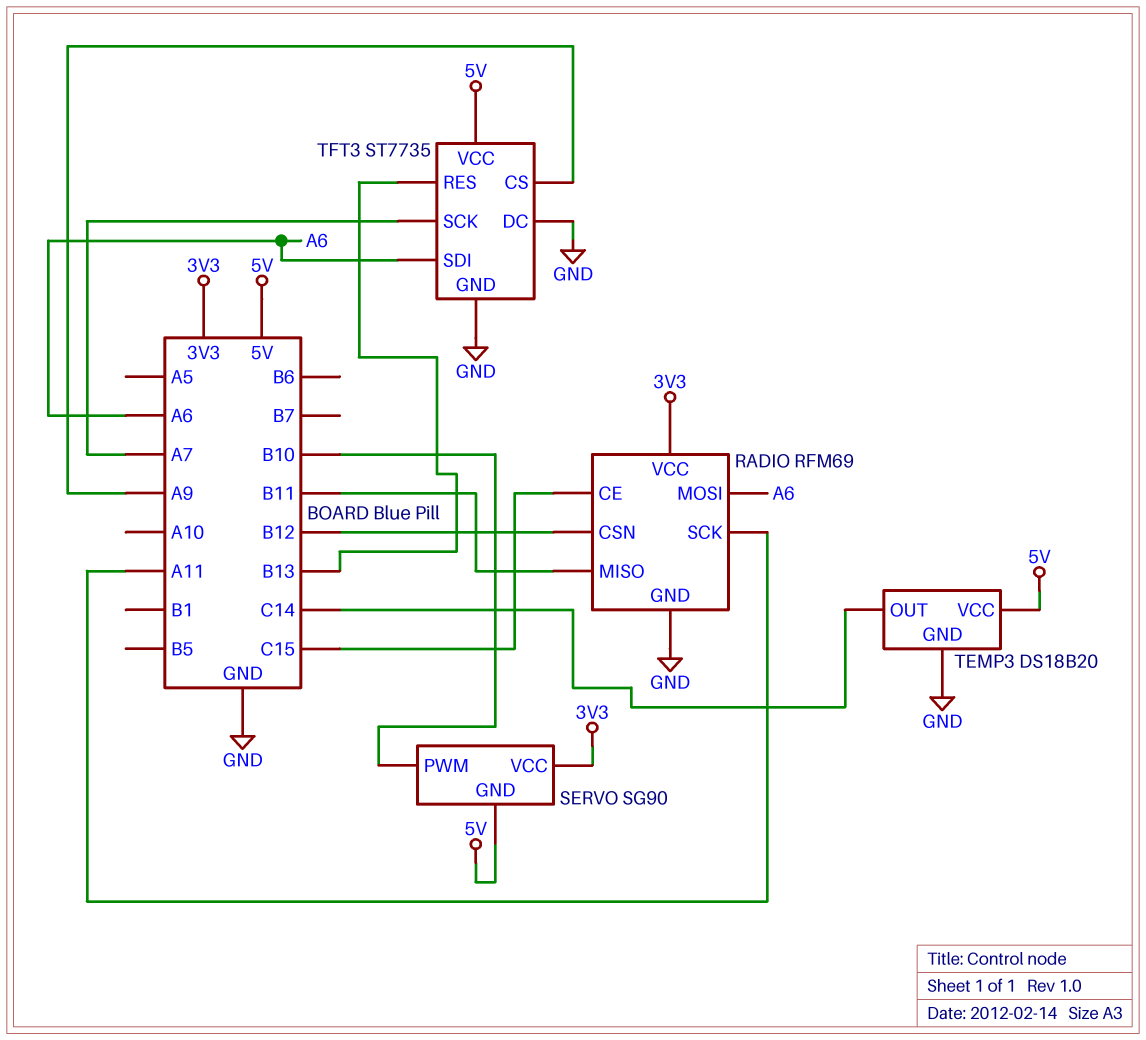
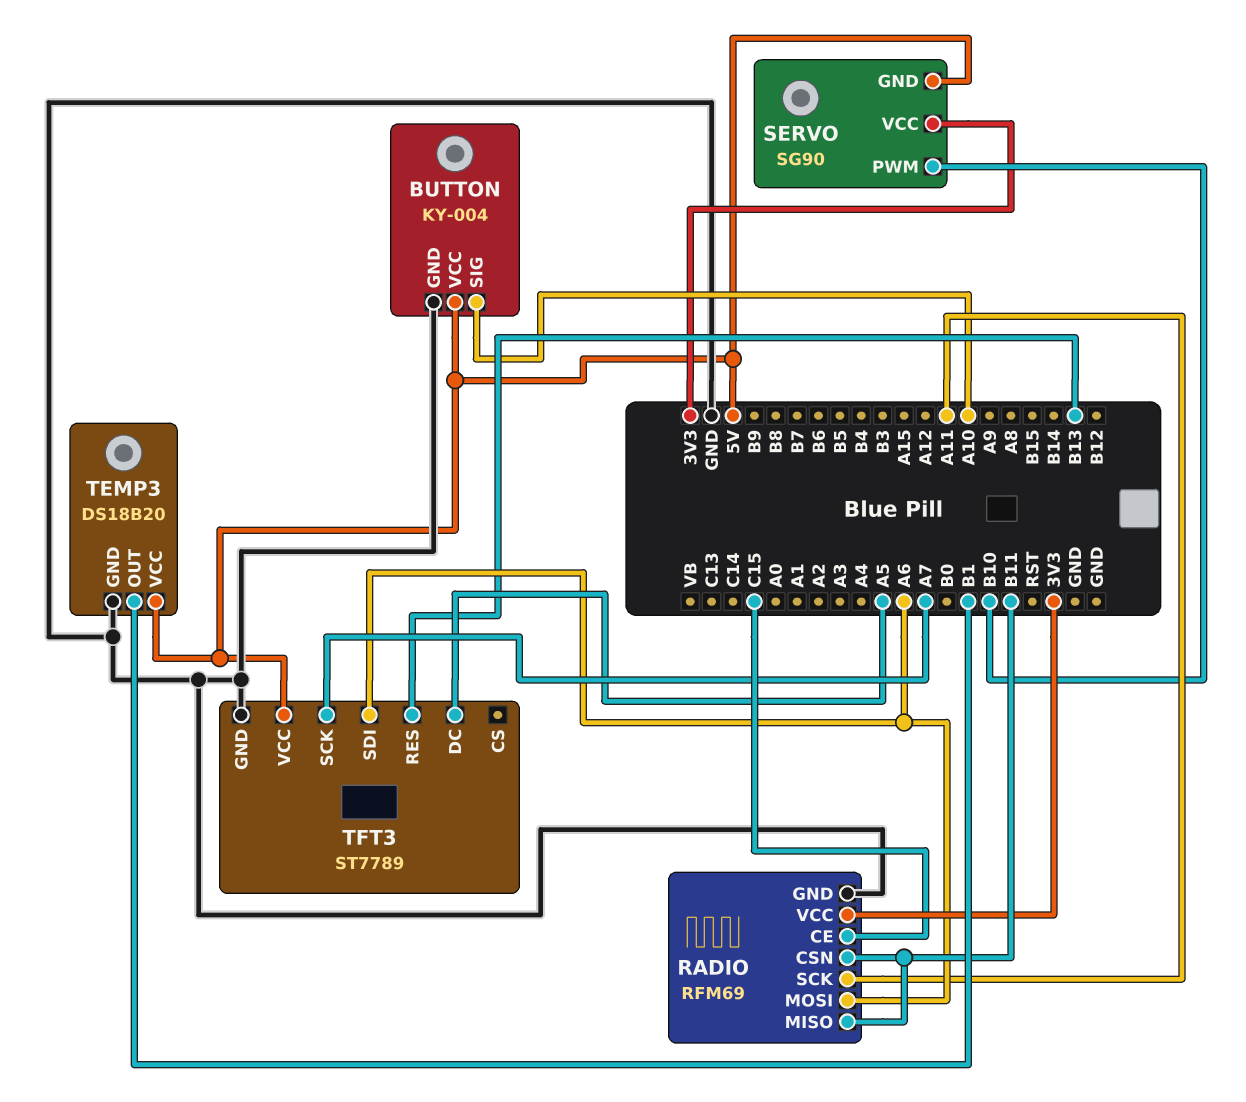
BUTTON: none -> KY-004
BUTTON pin GND: none -> GND
BUTTON pin SIG: none -> A10
BUTTON pin VCC: none -> 5V
RADIO pin CSN: B12 -> B11
TEMP3 pin OUT: C14 -> B1
TFT3: ST7735 -> ST7789
TFT3 pin CS: A9 -> none
TFT3 pin DC: GND -> A5

